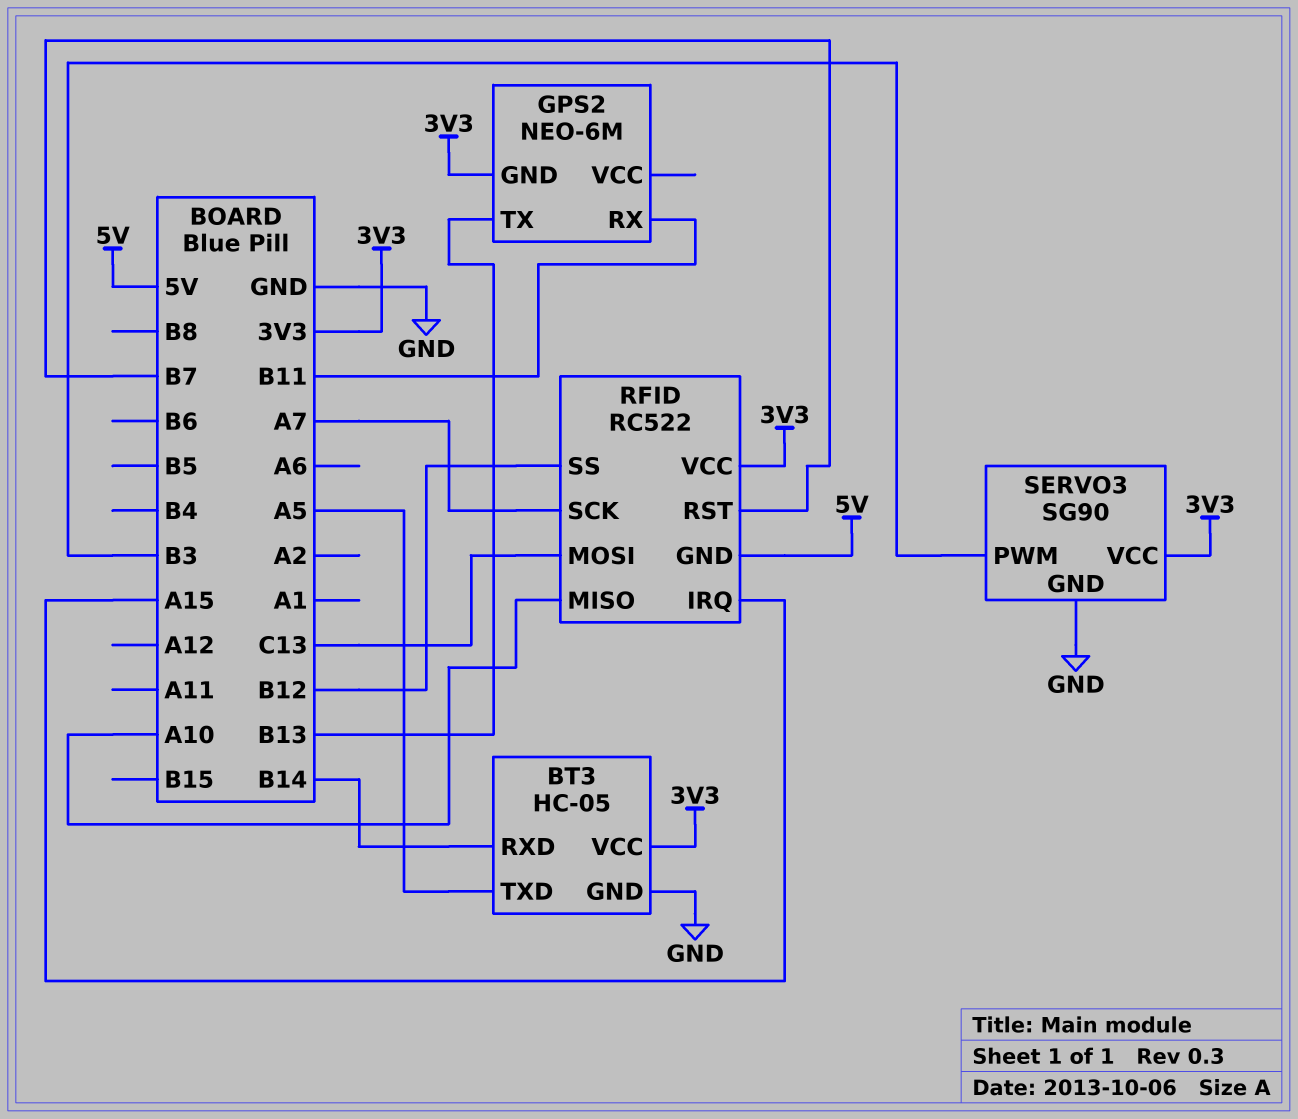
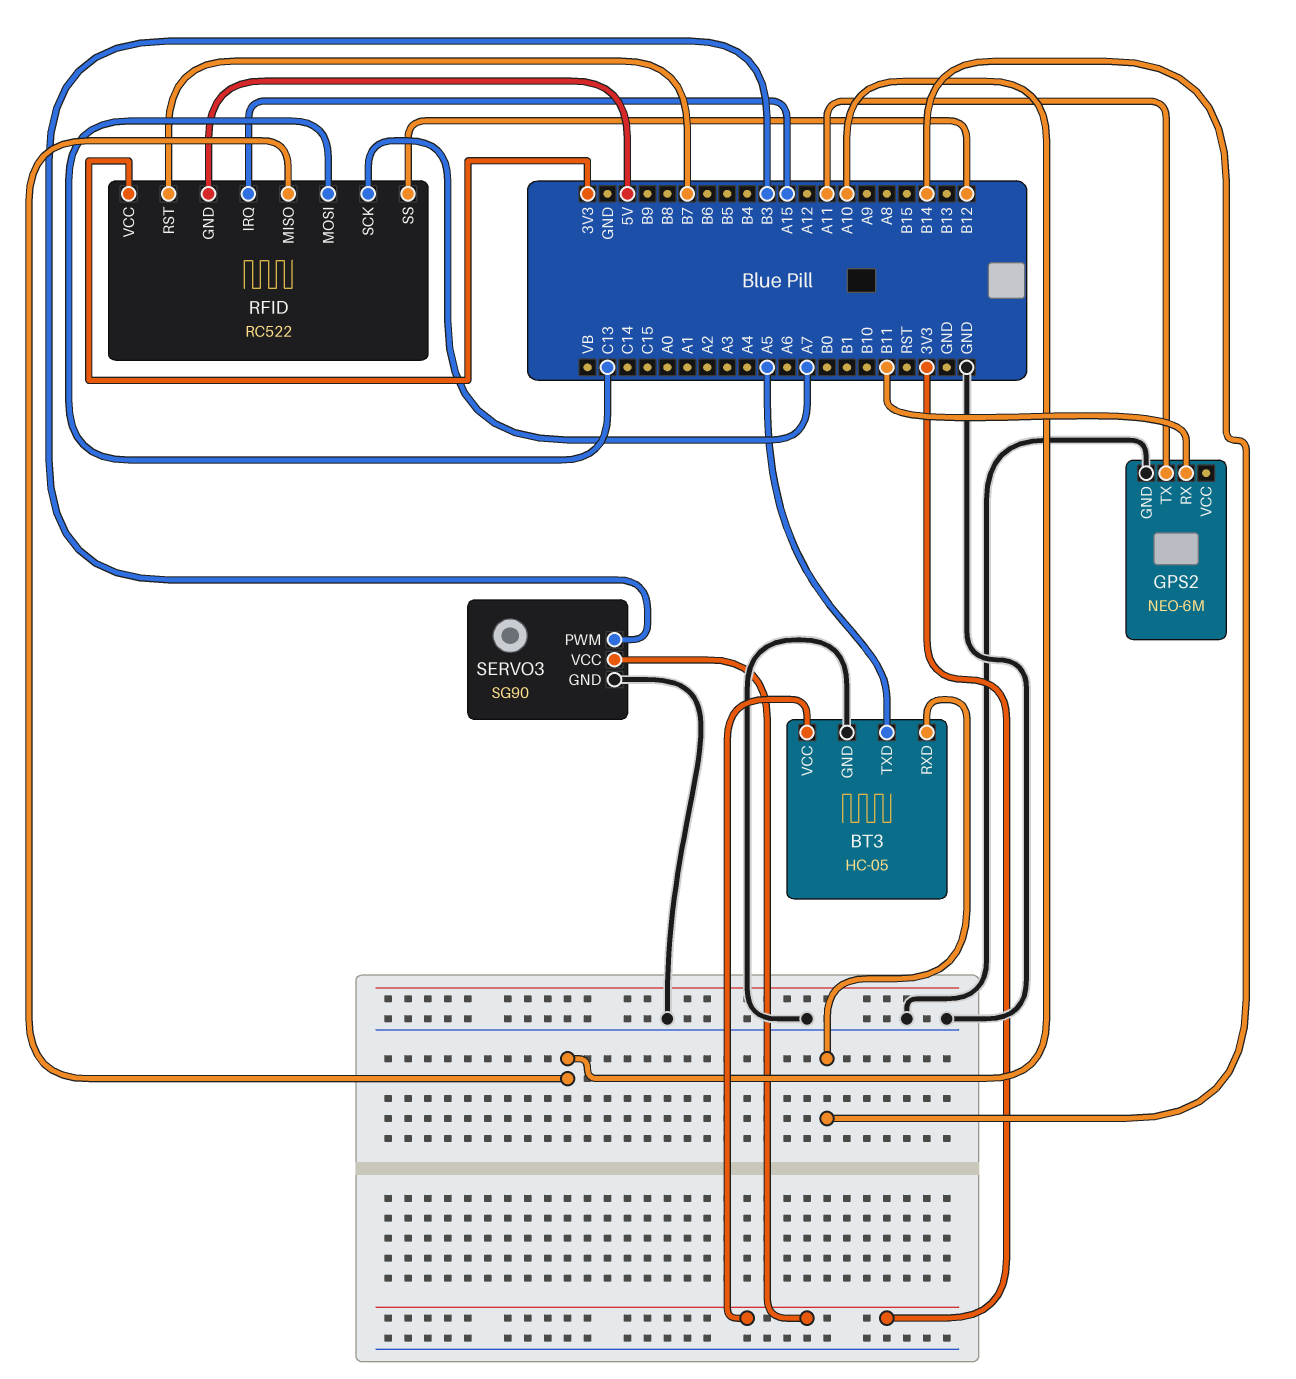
GPS2 pin GND: 3V3 -> GND
GPS2 pin TX: B13 -> A11

